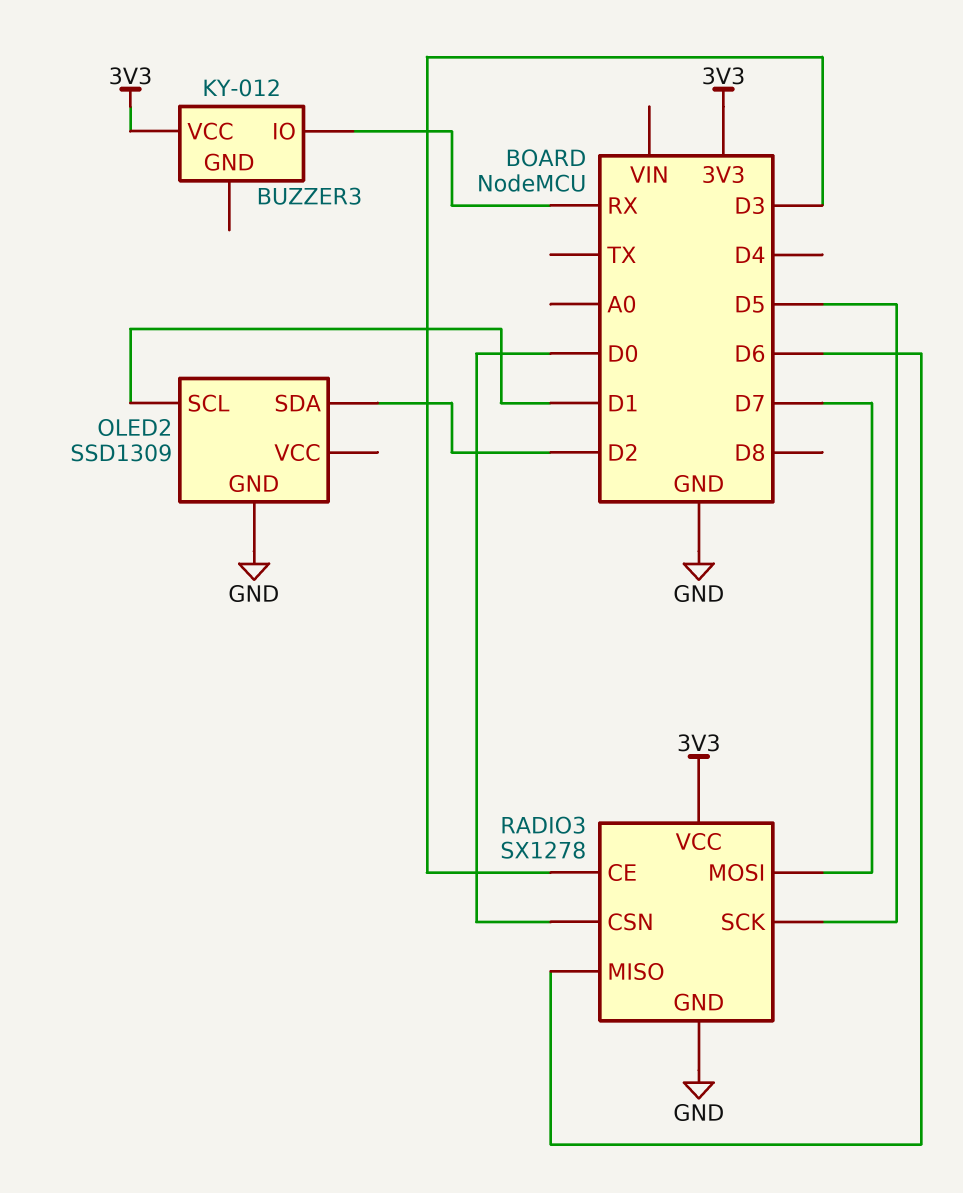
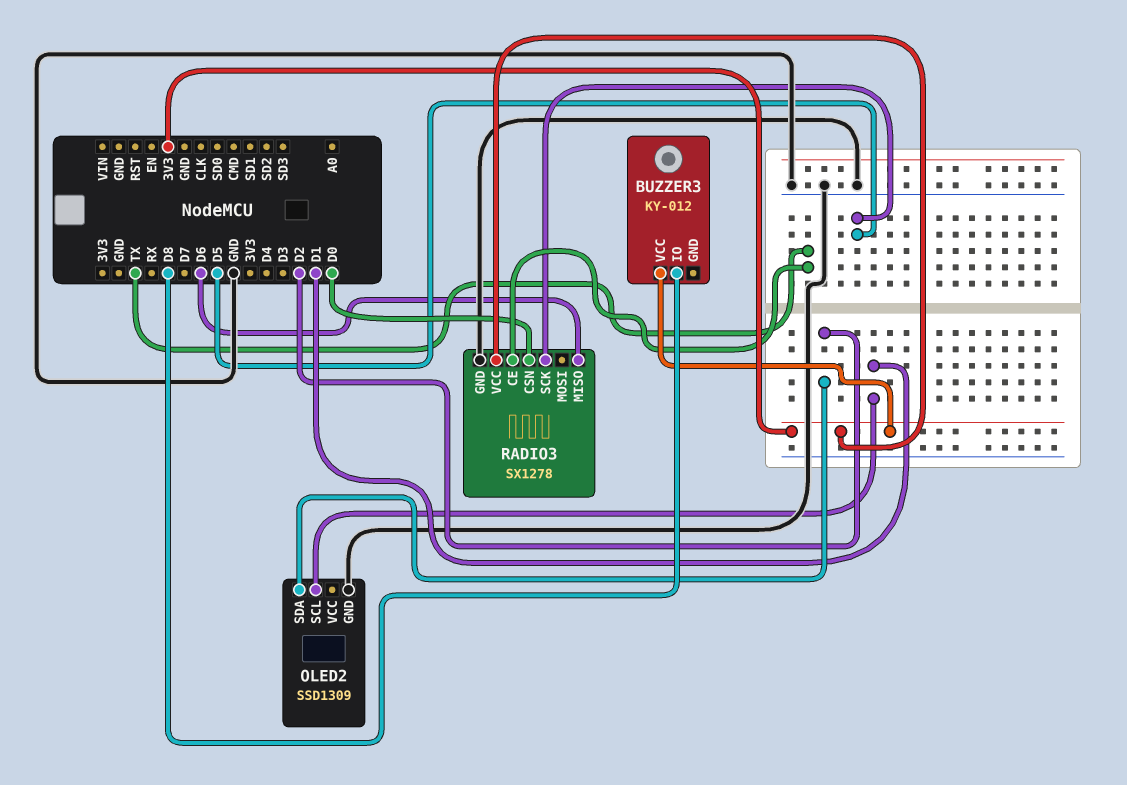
BUZZER3 pin IO: RX -> D8
RADIO3 pin CE: D3 -> TX
RADIO3 pin MOSI: D7 -> none

